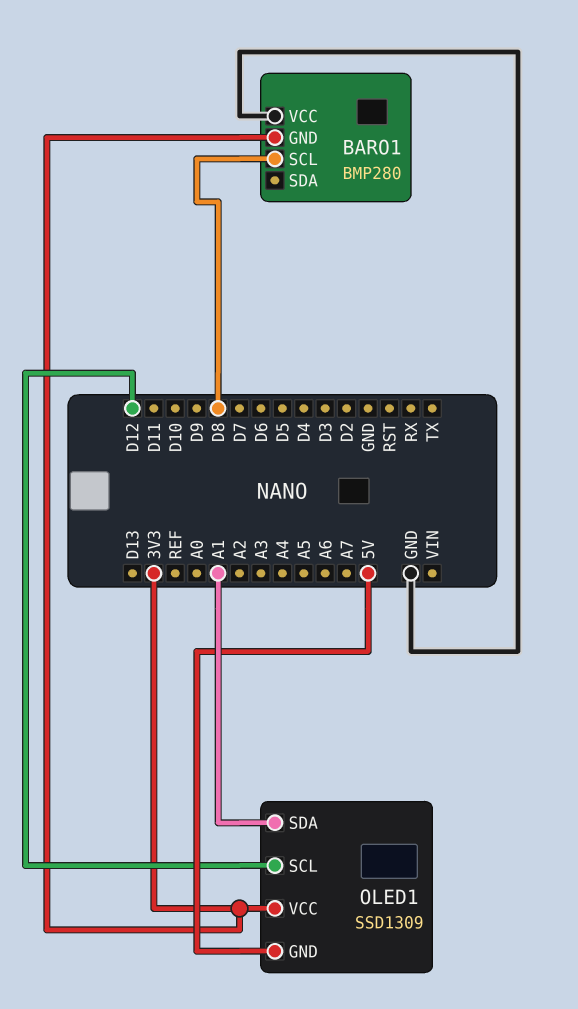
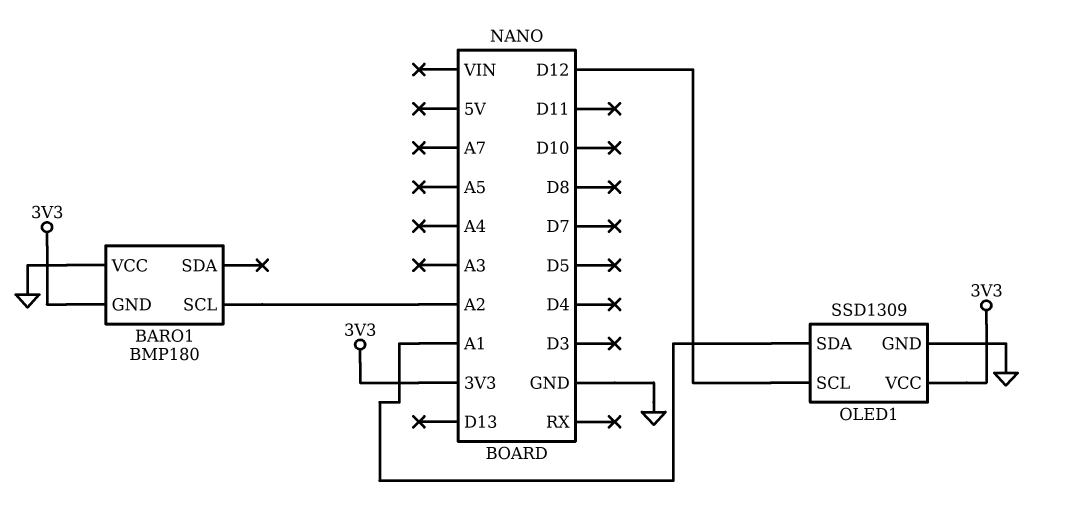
BARO1: BMP280 -> BMP180
BARO1 pin SCL: D8 -> A2
OLED1 pin GND: 5V -> GND

